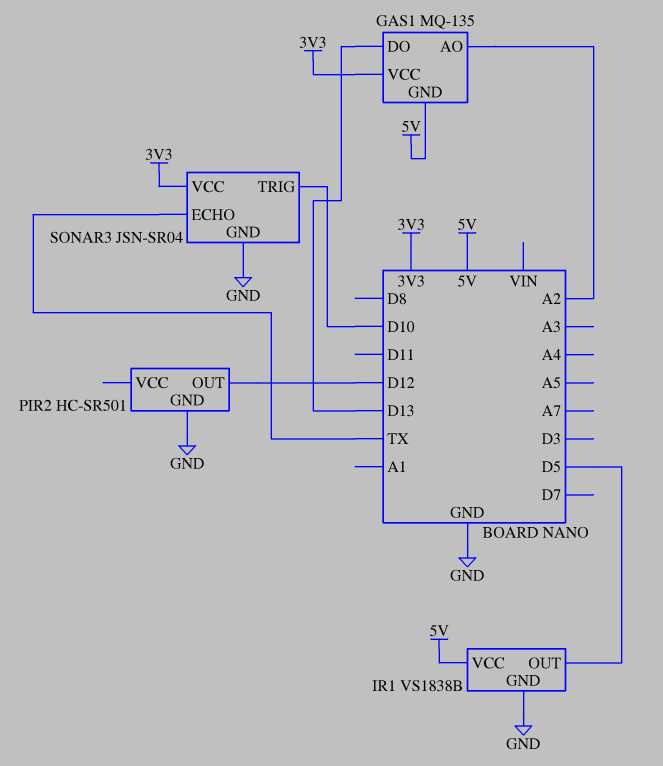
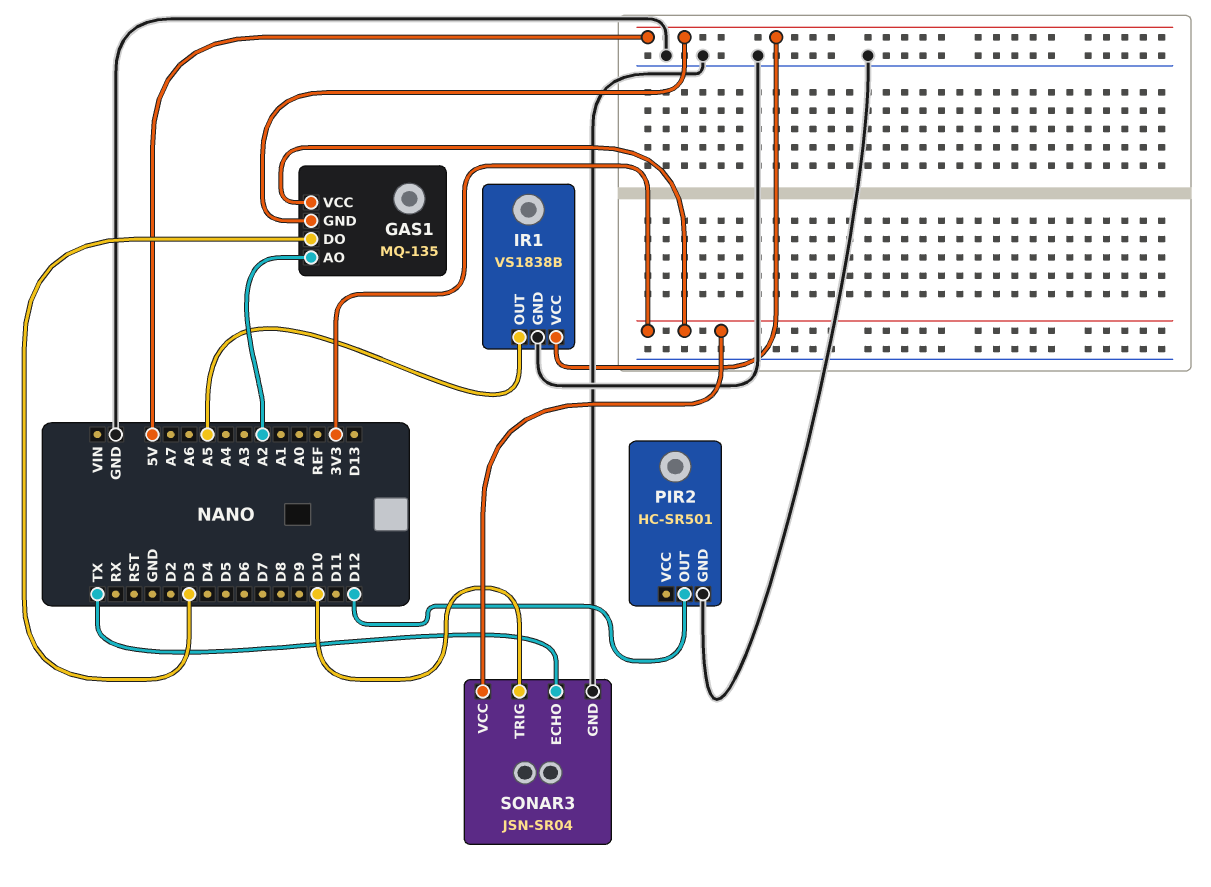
GAS1 pin DO: D13 -> D3
IR1 pin OUT: D5 -> A5

